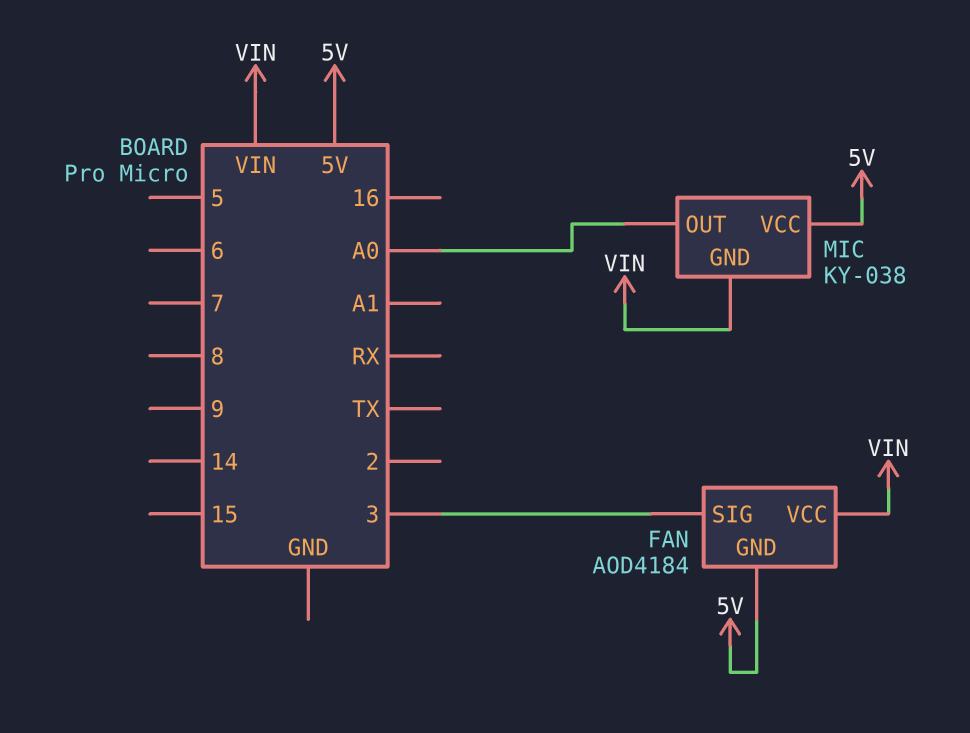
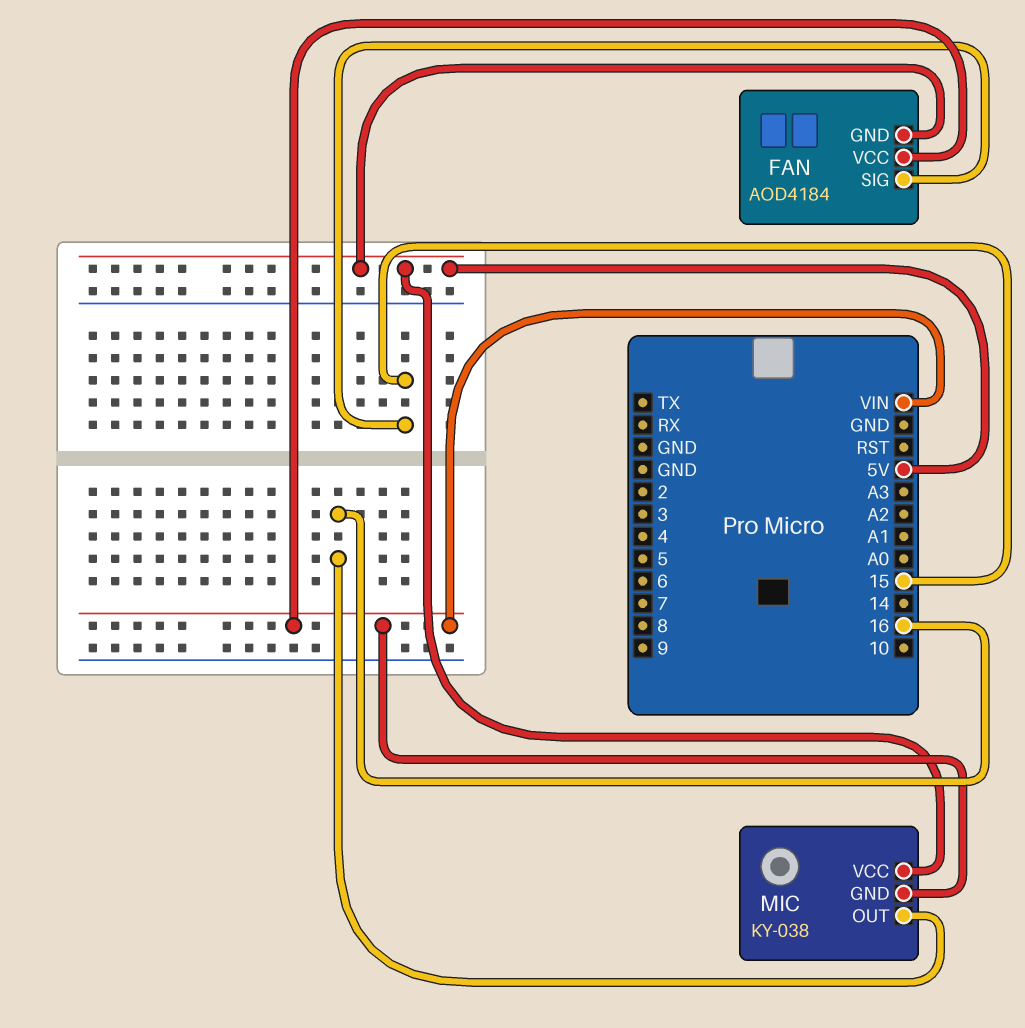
FAN pin SIG: 3 -> 15
MIC pin OUT: A0 -> 16

